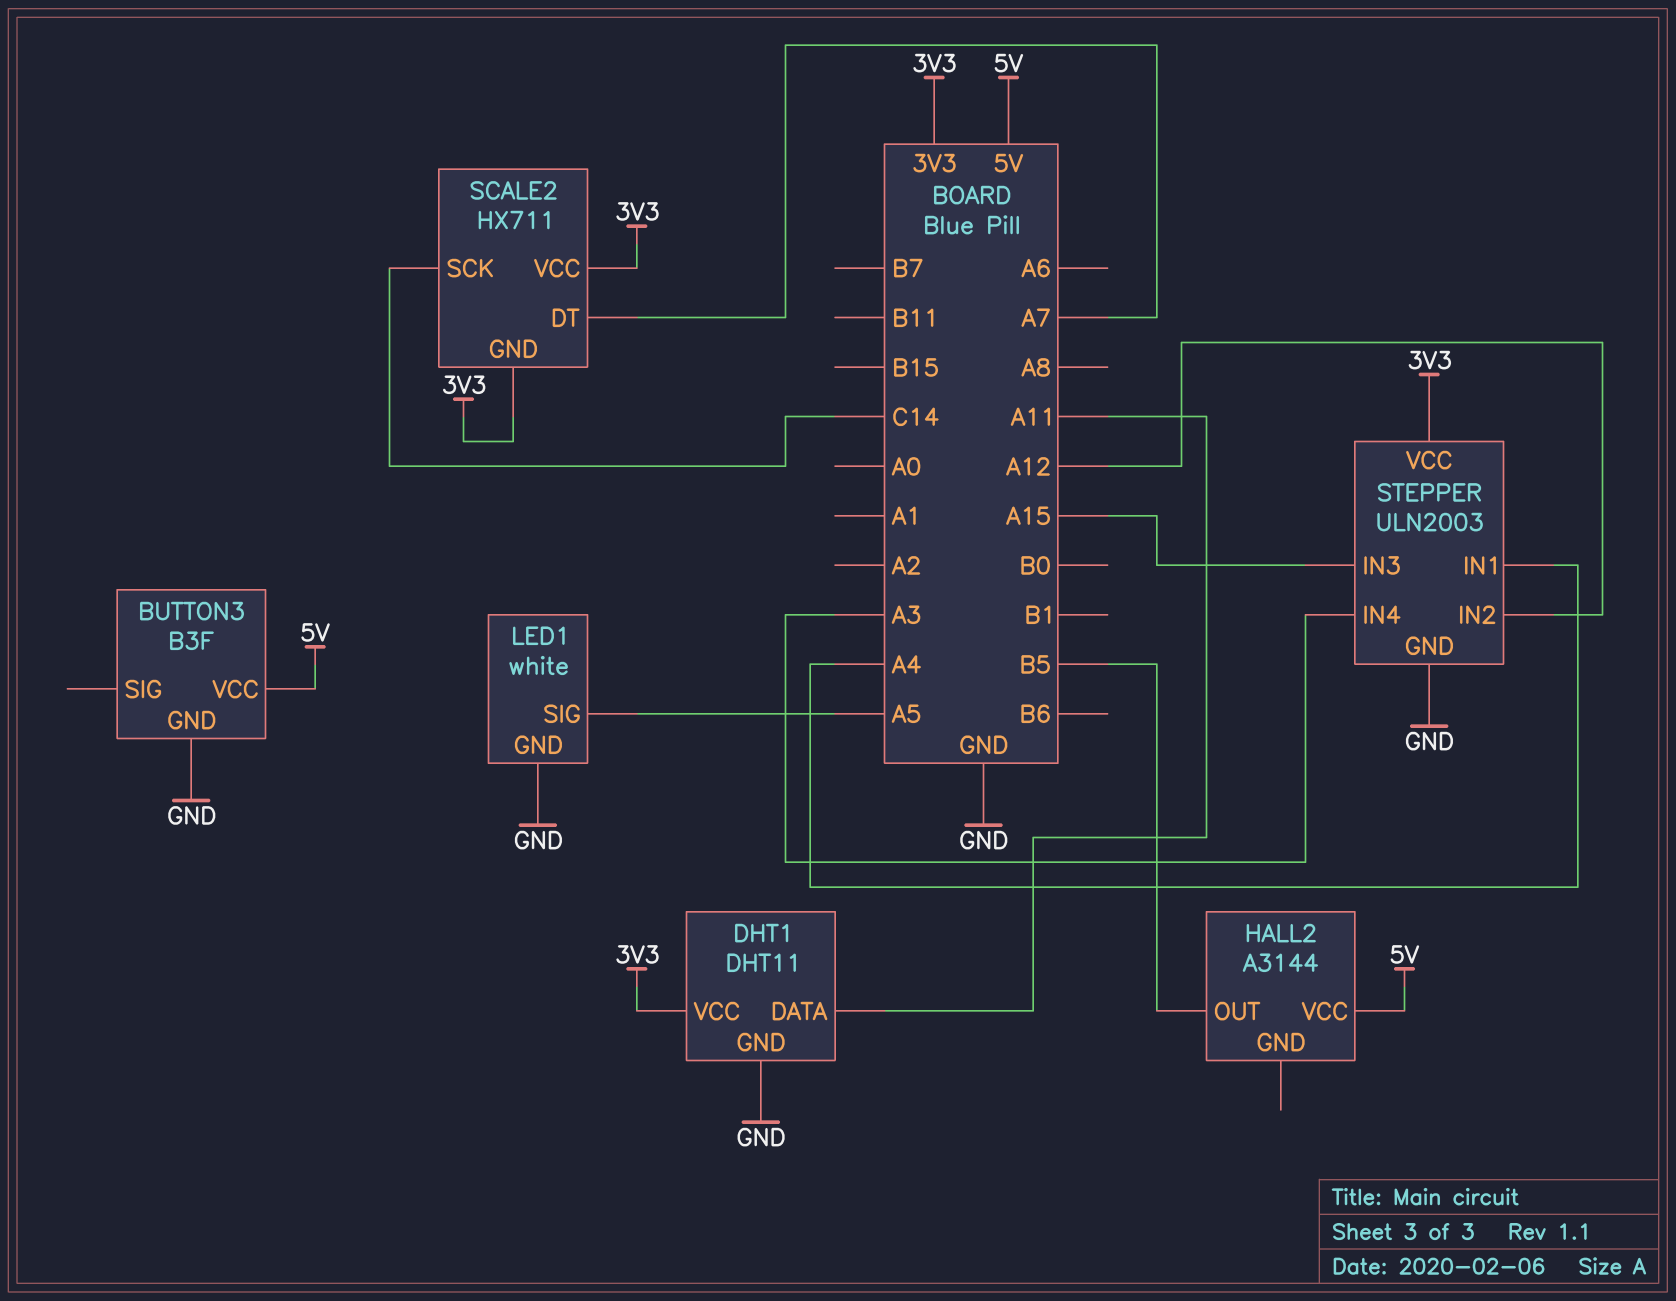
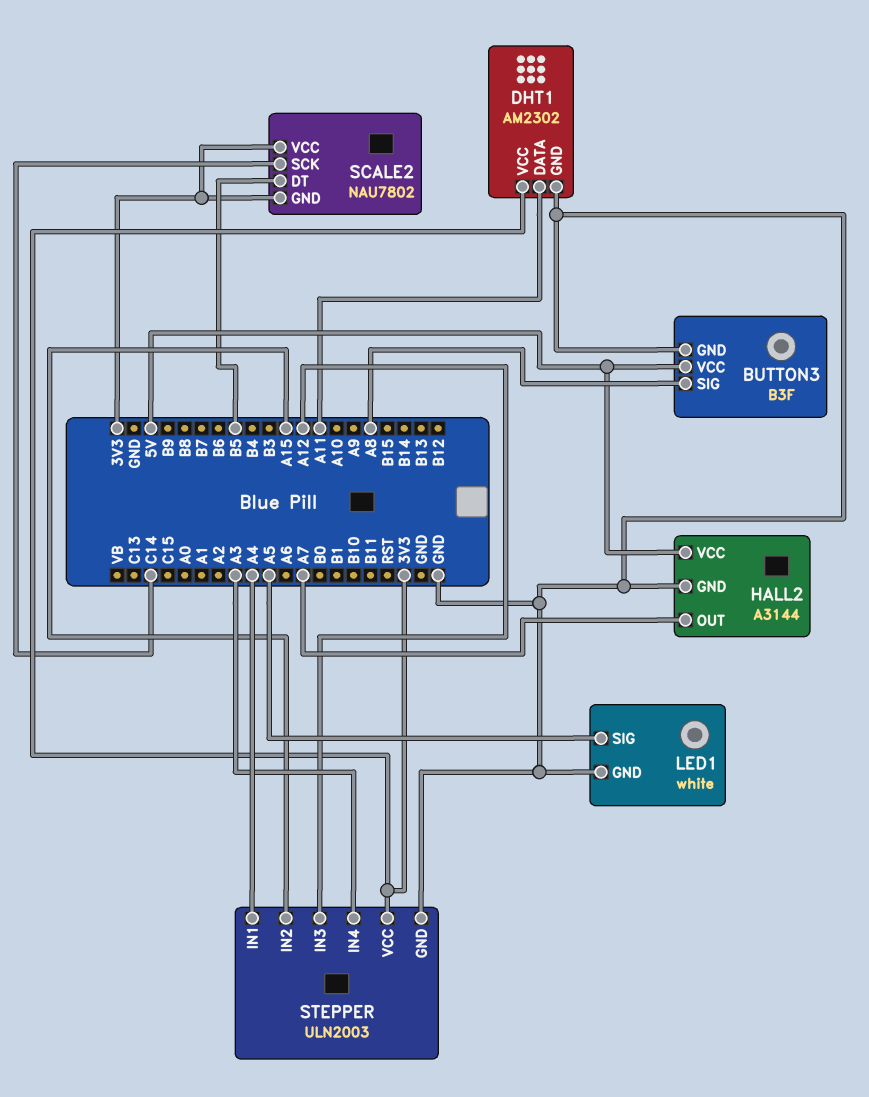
BUTTON3 pin SIG: none -> A8
DHT1: DHT11 -> AM2302
HALL2 pin GND: none -> GND
HALL2 pin OUT: B5 -> A7
SCALE2: HX711 -> NAU7802
SCALE2 pin DT: A7 -> B5
STEPPER pin IN2: A12 -> A15
STEPPER pin IN3: A15 -> A12

